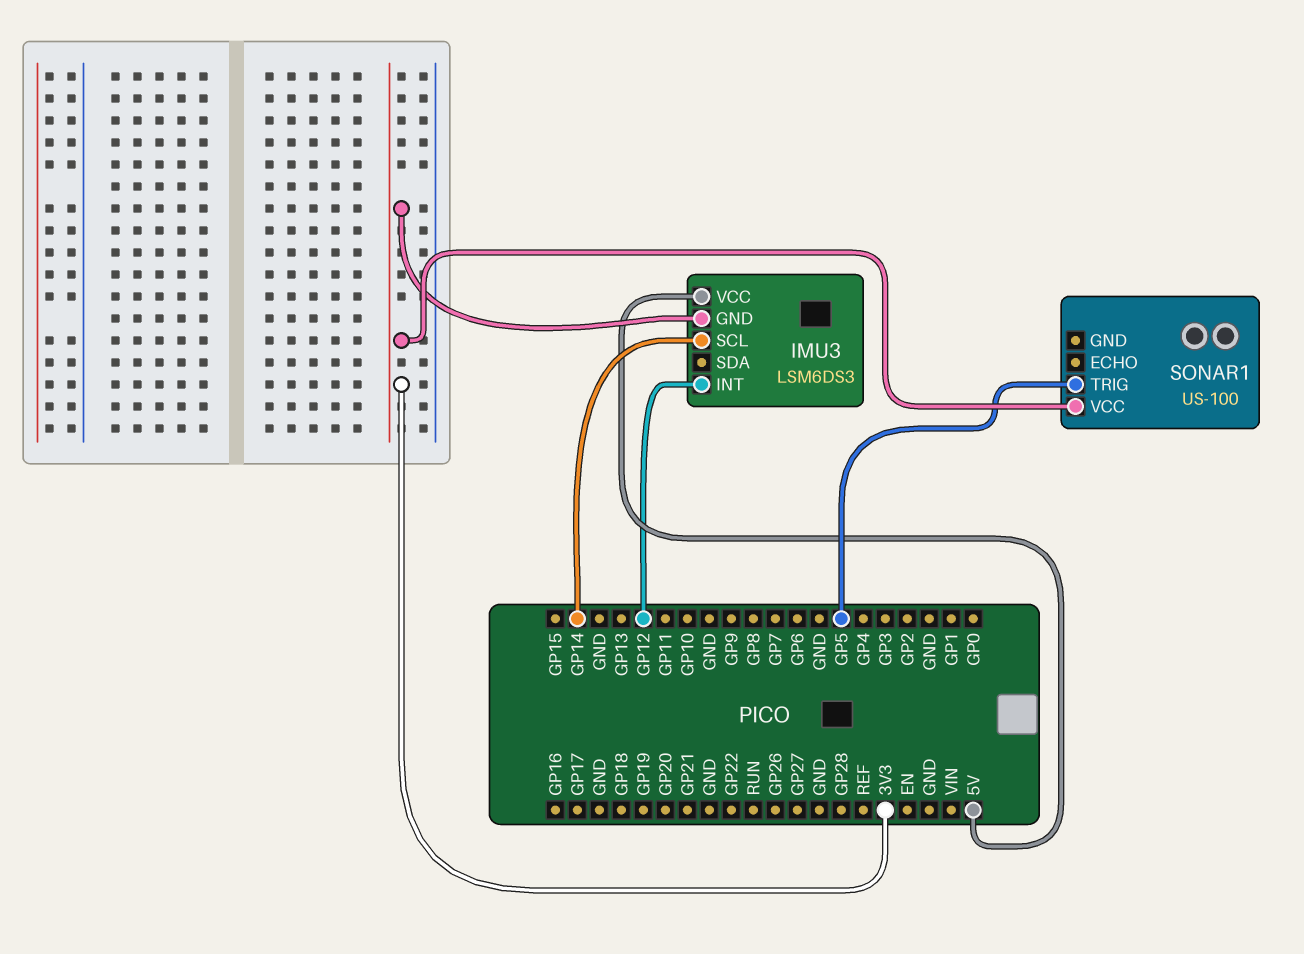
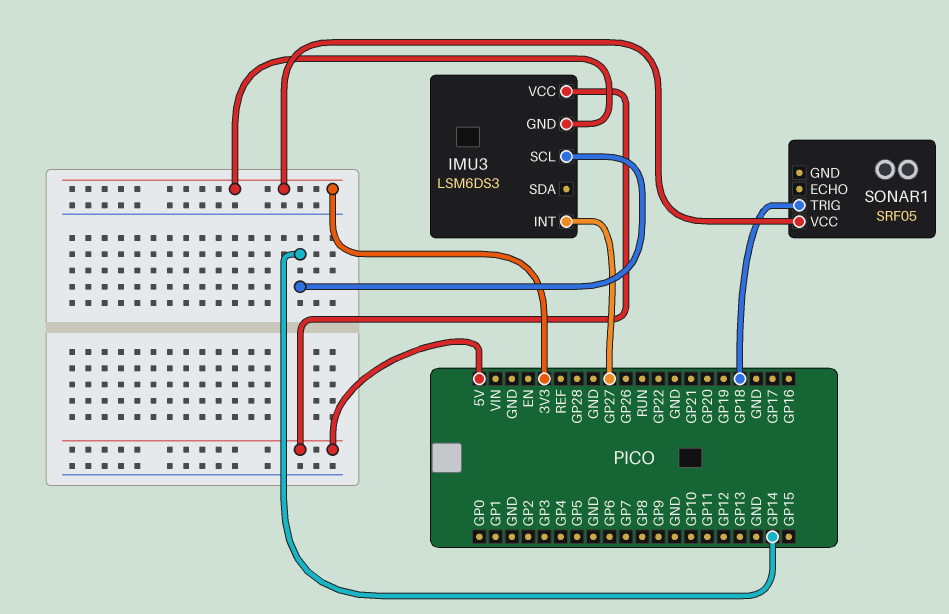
IMU3 pin INT: GP12 -> GP27
SONAR1: US-100 -> SRF05
SONAR1 pin TRIG: GP5 -> GP18

